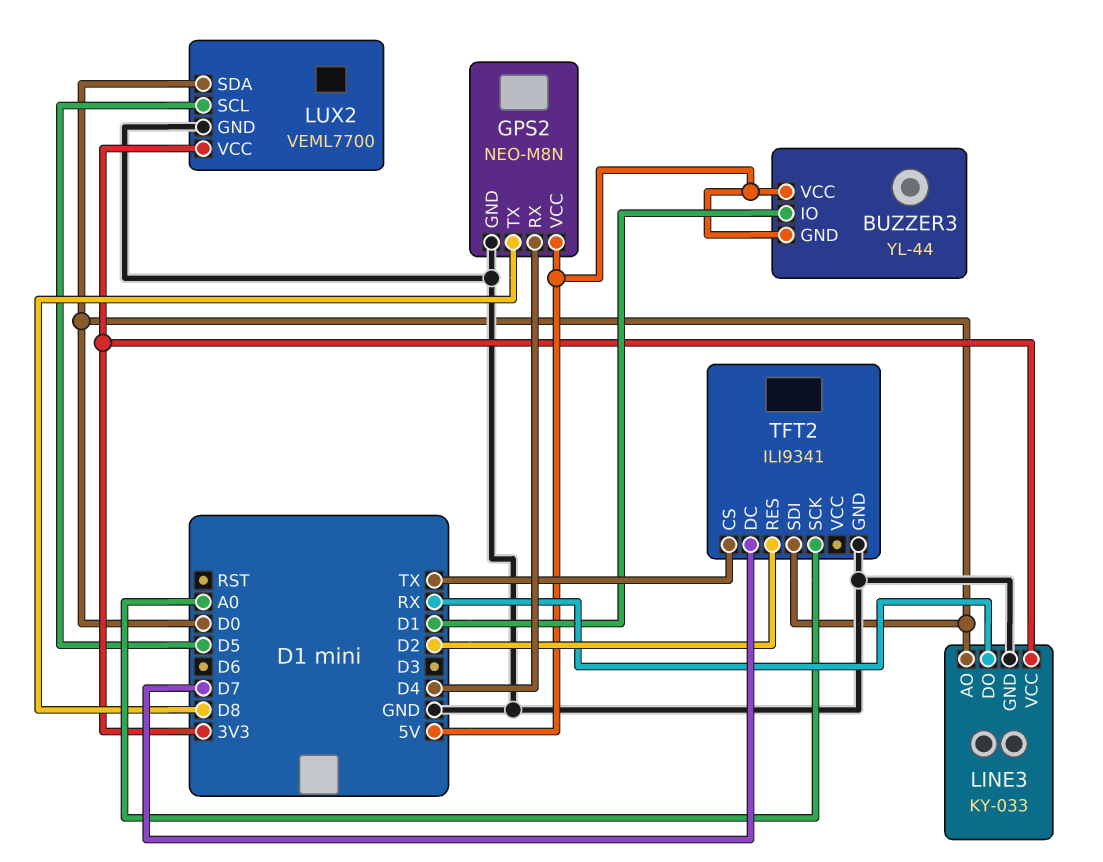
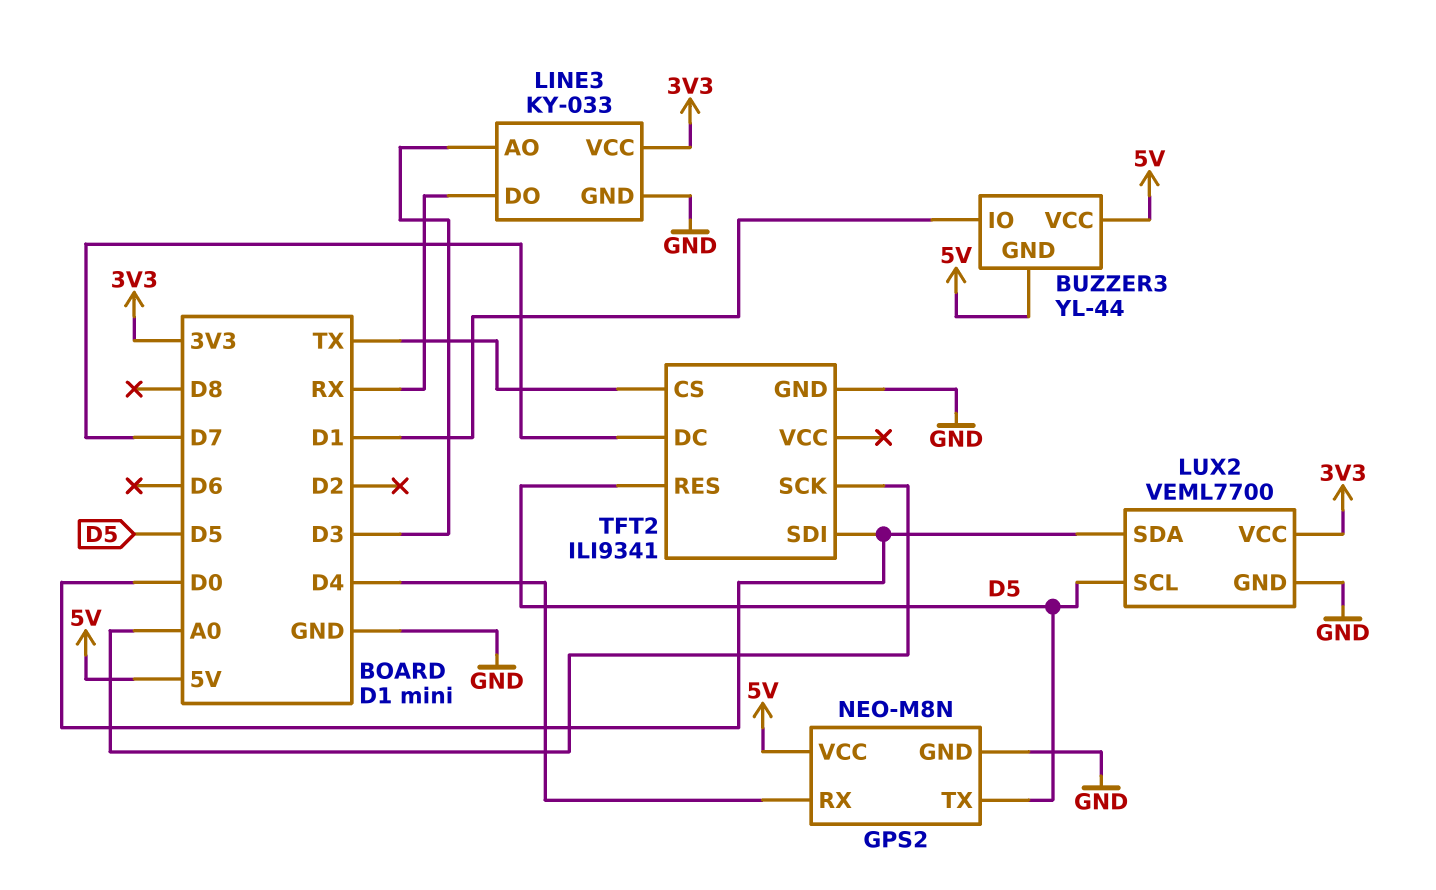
GPS2 pin TX: D8 -> D5
LINE3 pin AO: D0 -> D3
TFT2 pin RES: D2 -> D5

